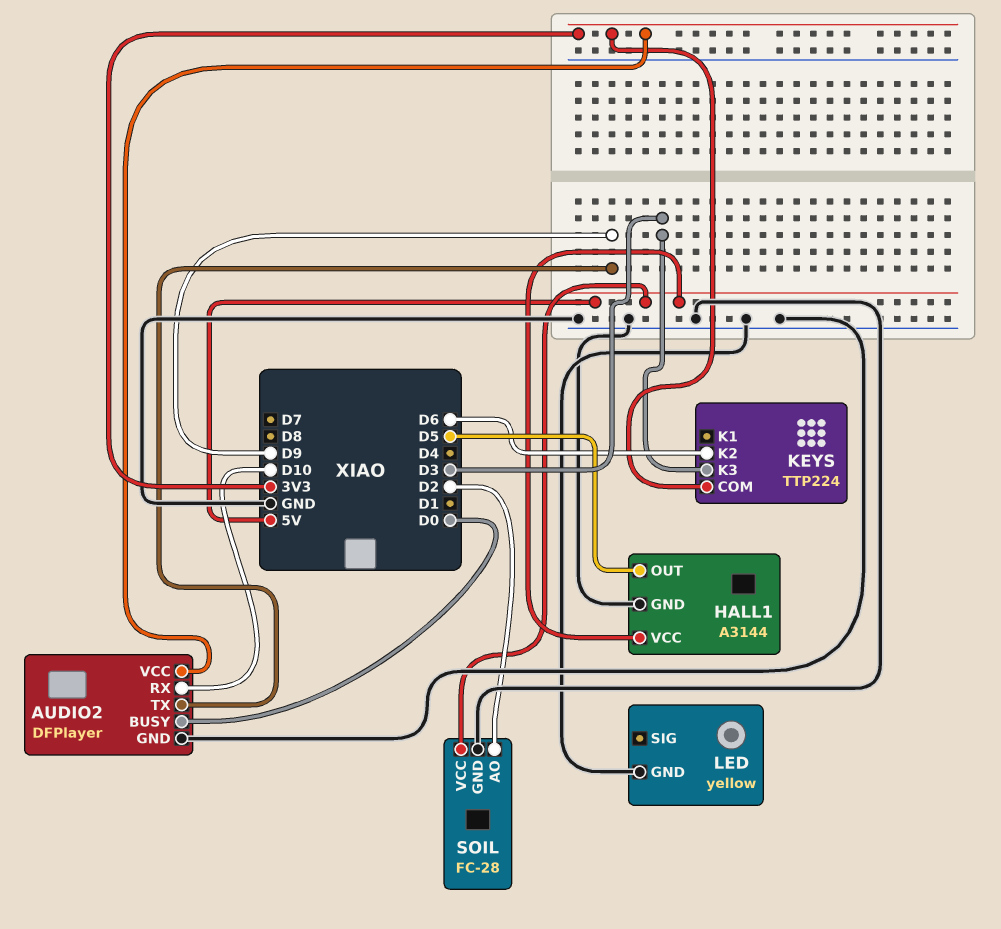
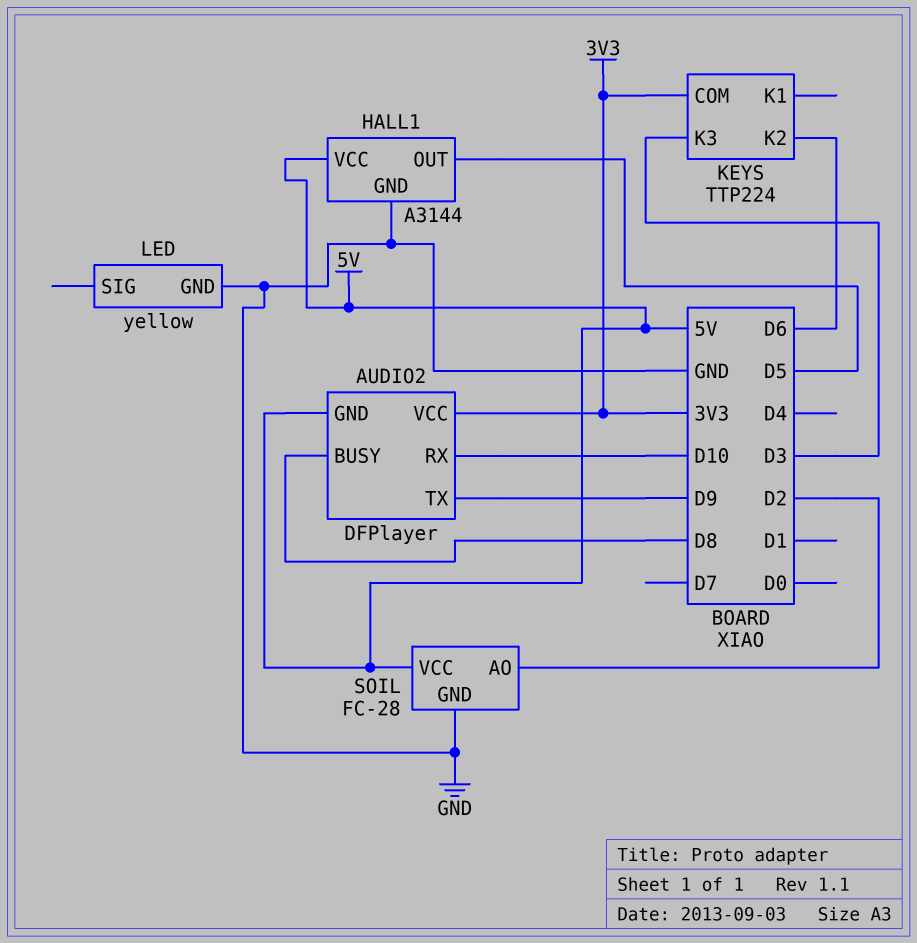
AUDIO2 pin BUSY: D0 -> D8
AUDIO2 pin GND: GND -> 5V

